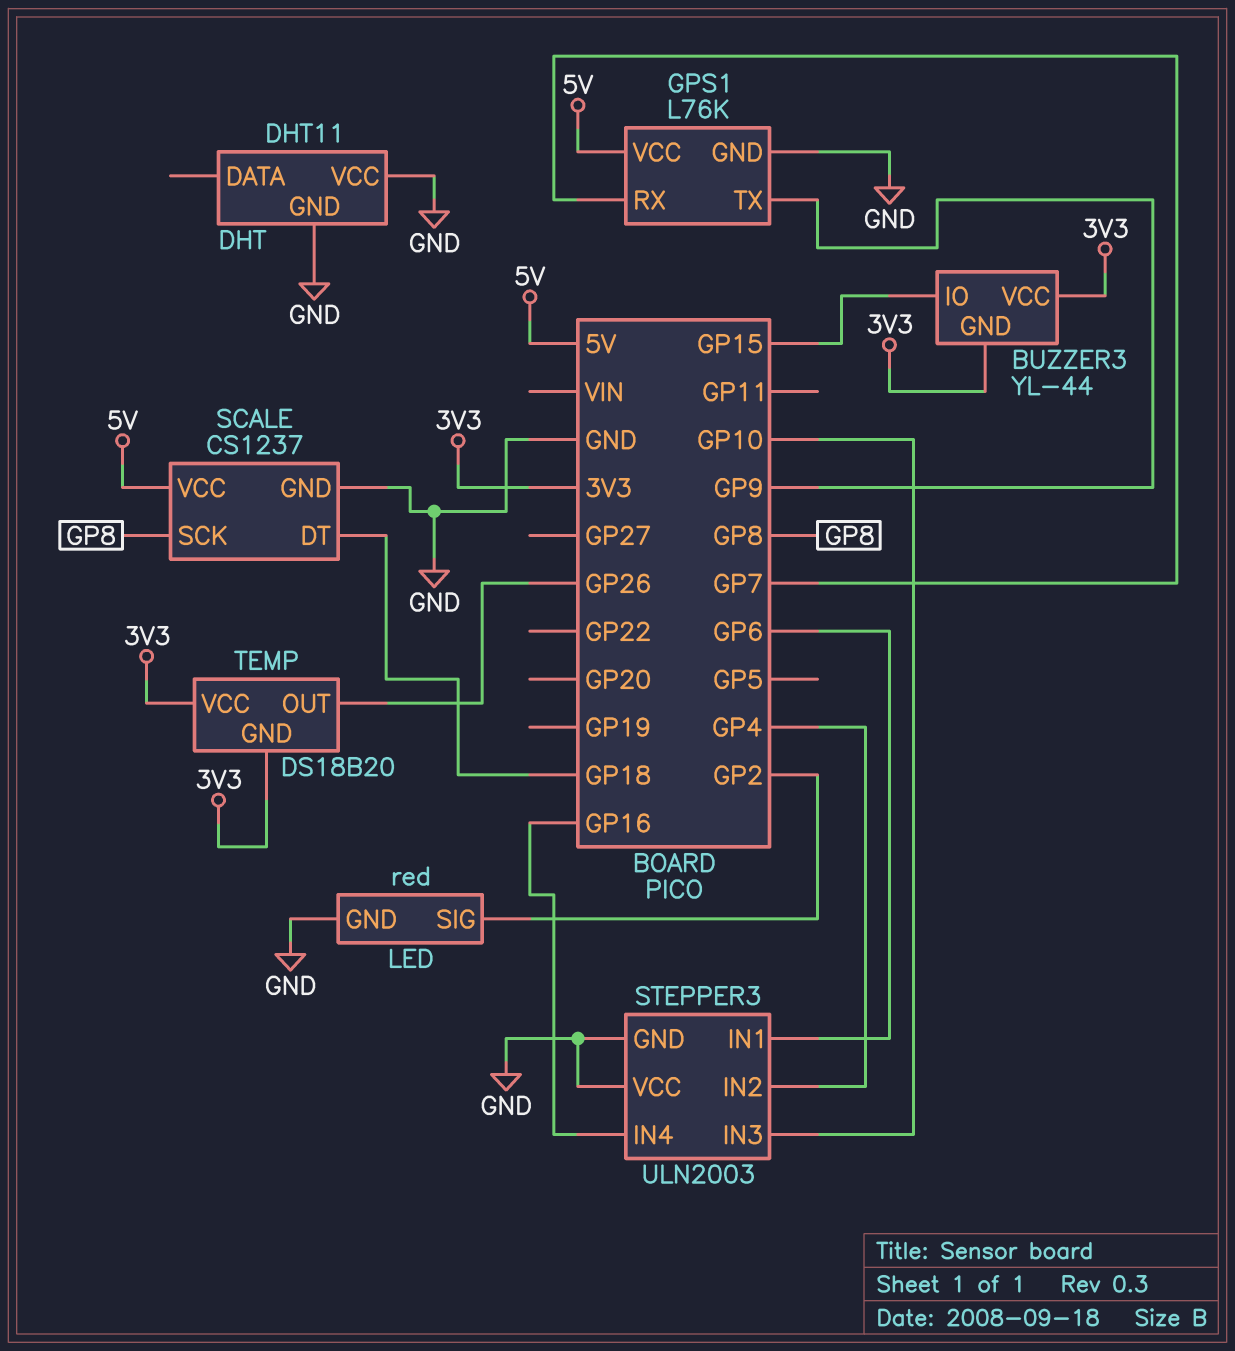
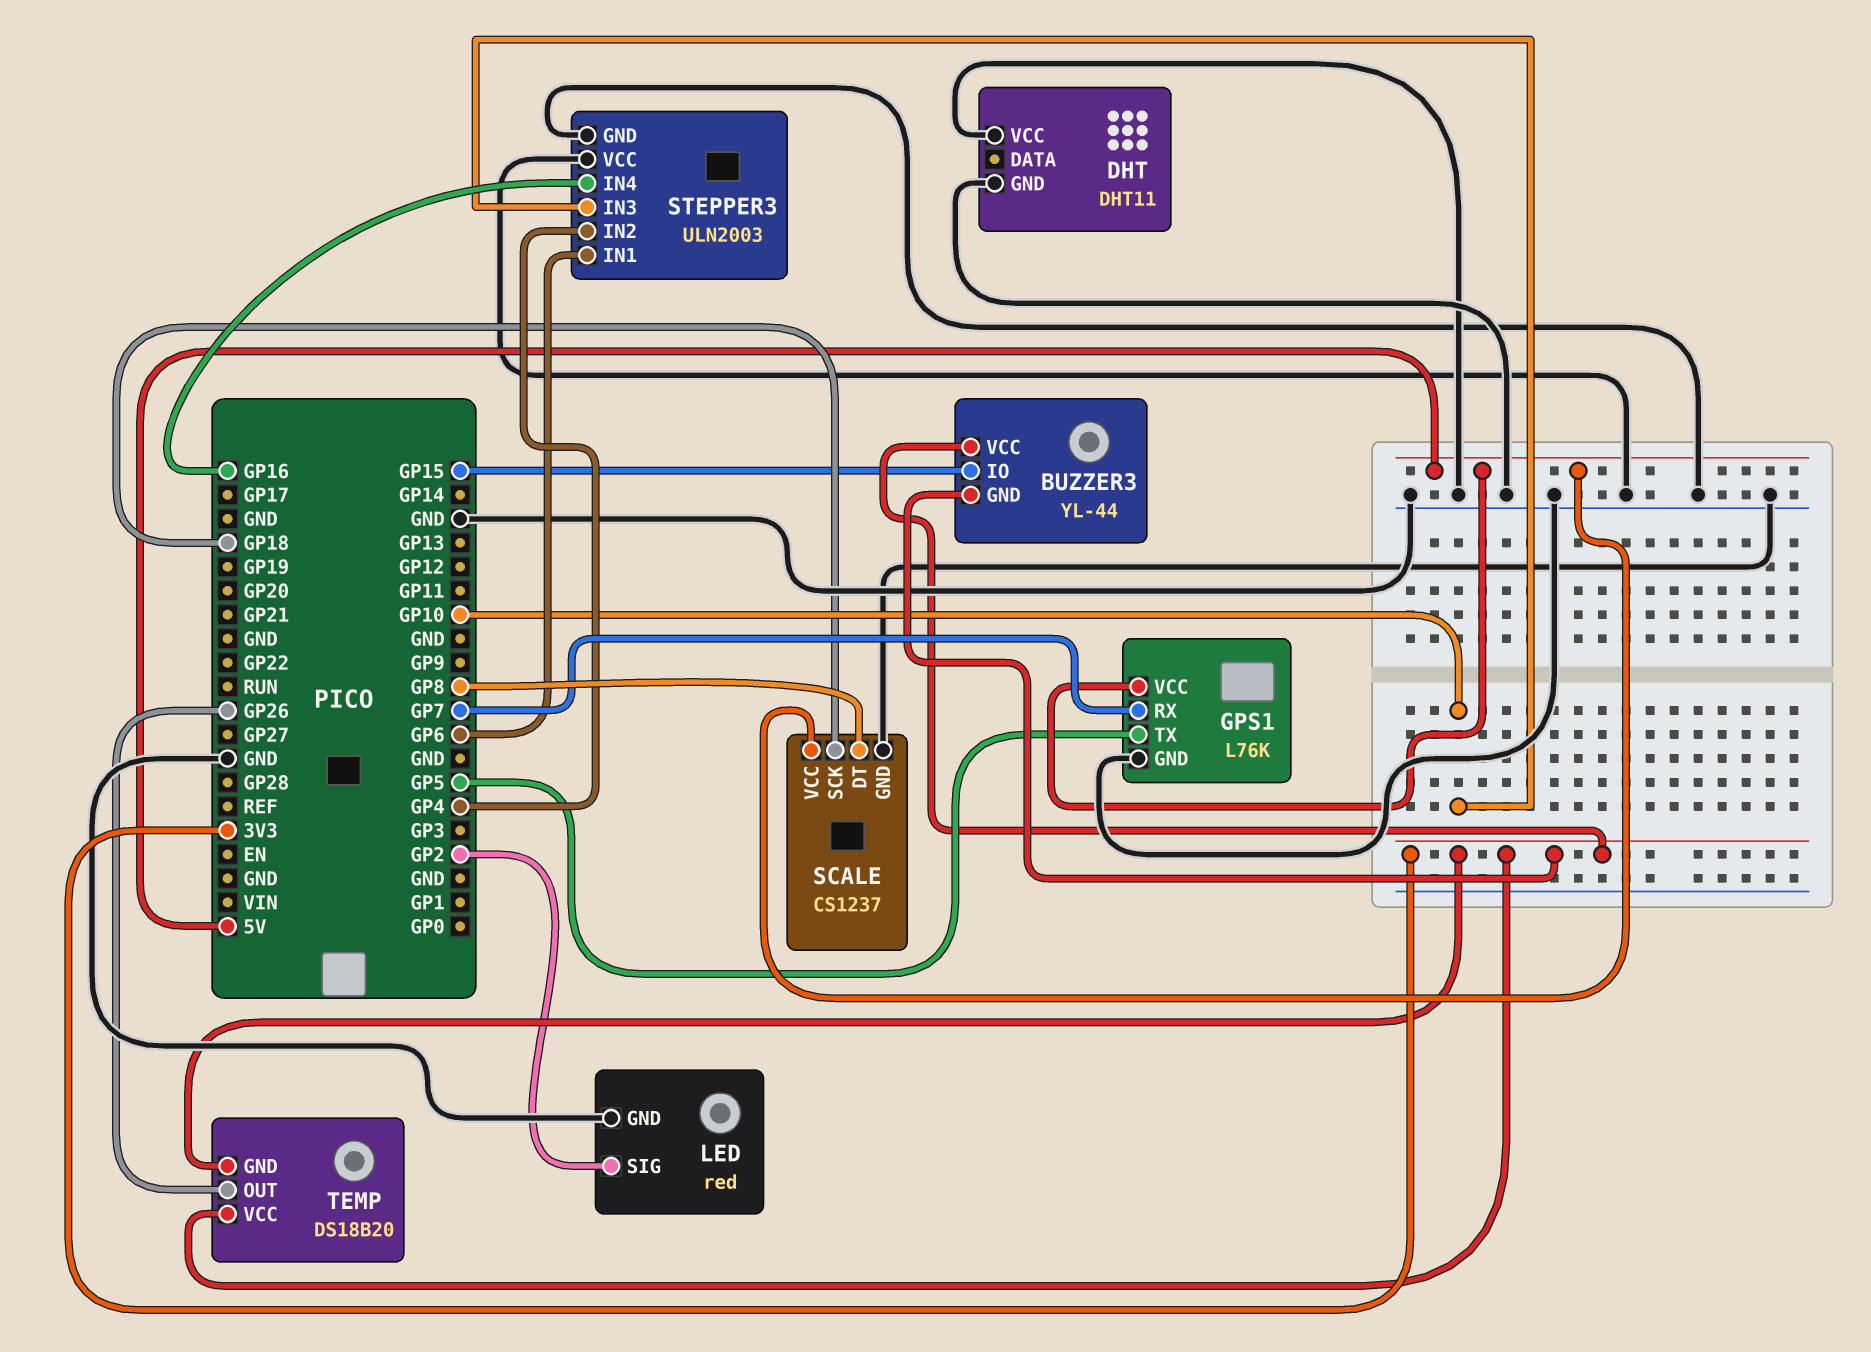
GPS1 pin TX: GP9 -> GP5
SCALE pin DT: GP18 -> GP8
SCALE pin SCK: GP8 -> GP18

